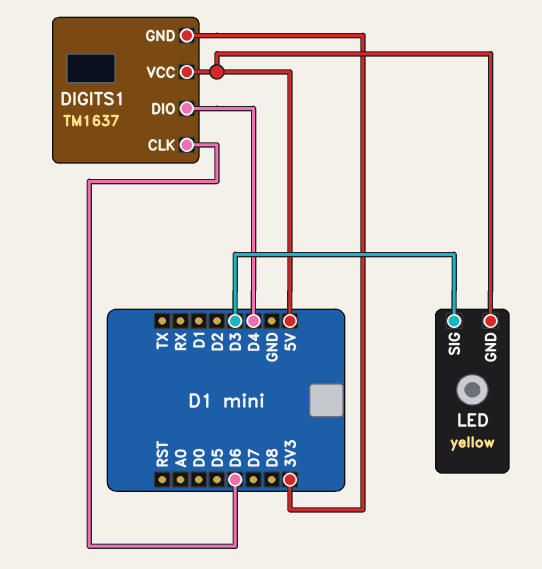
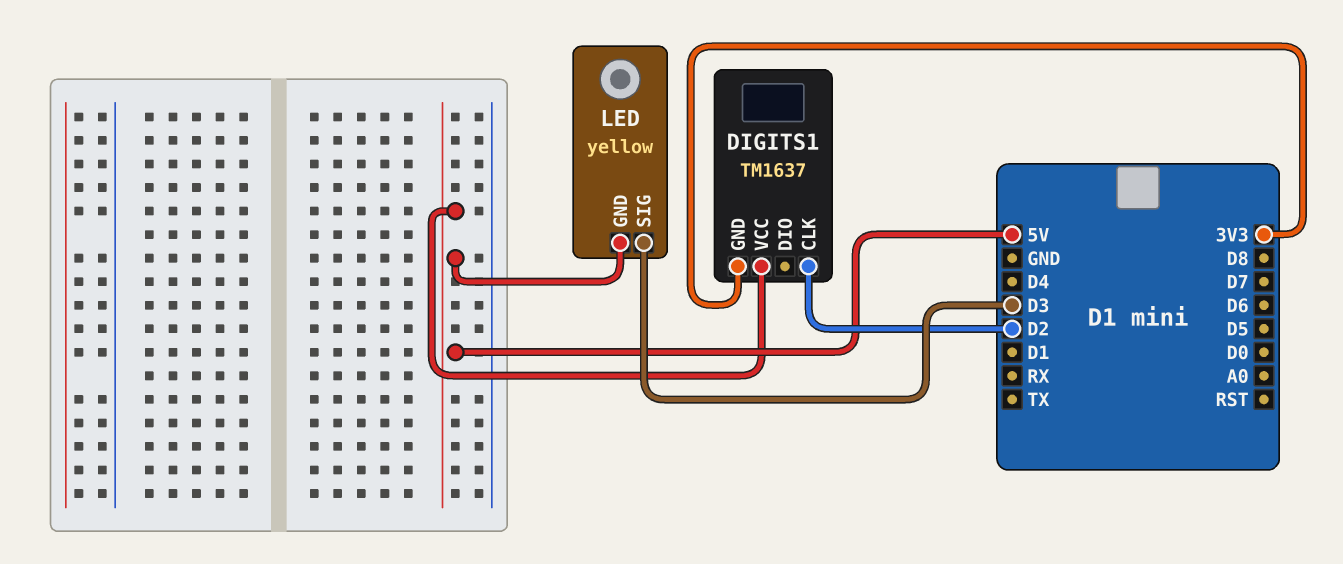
DIGITS1 pin CLK: D6 -> D2
DIGITS1 pin DIO: D4 -> none

